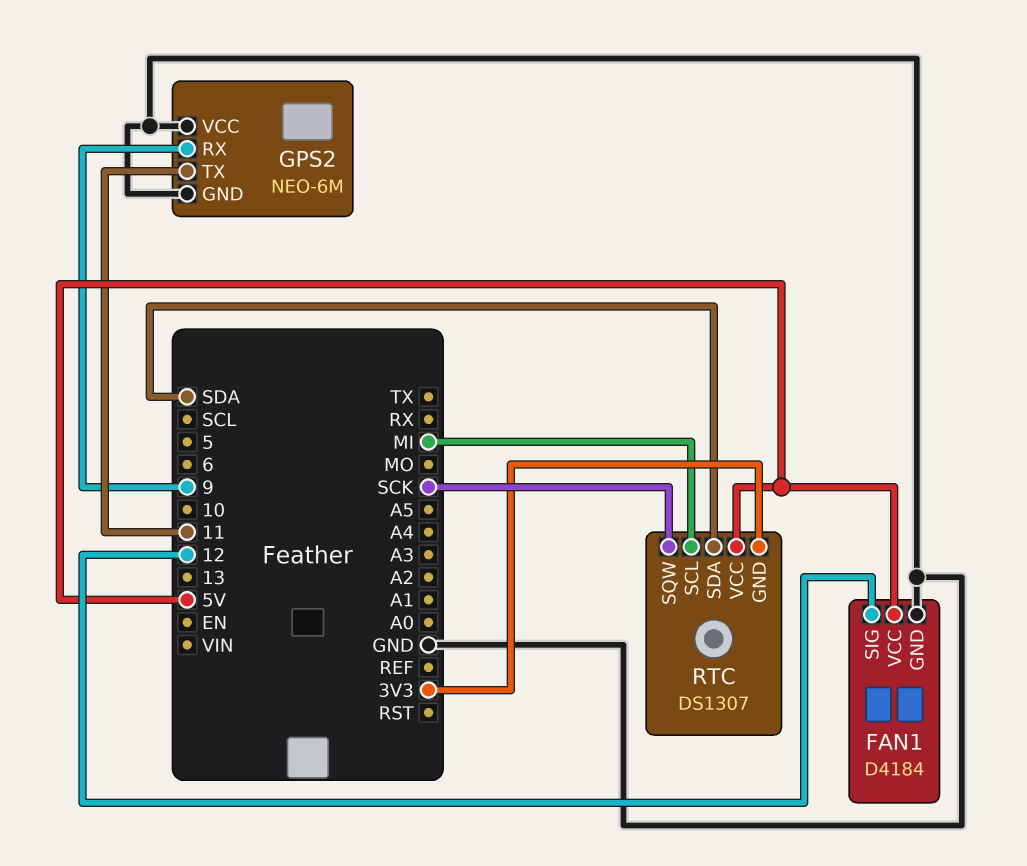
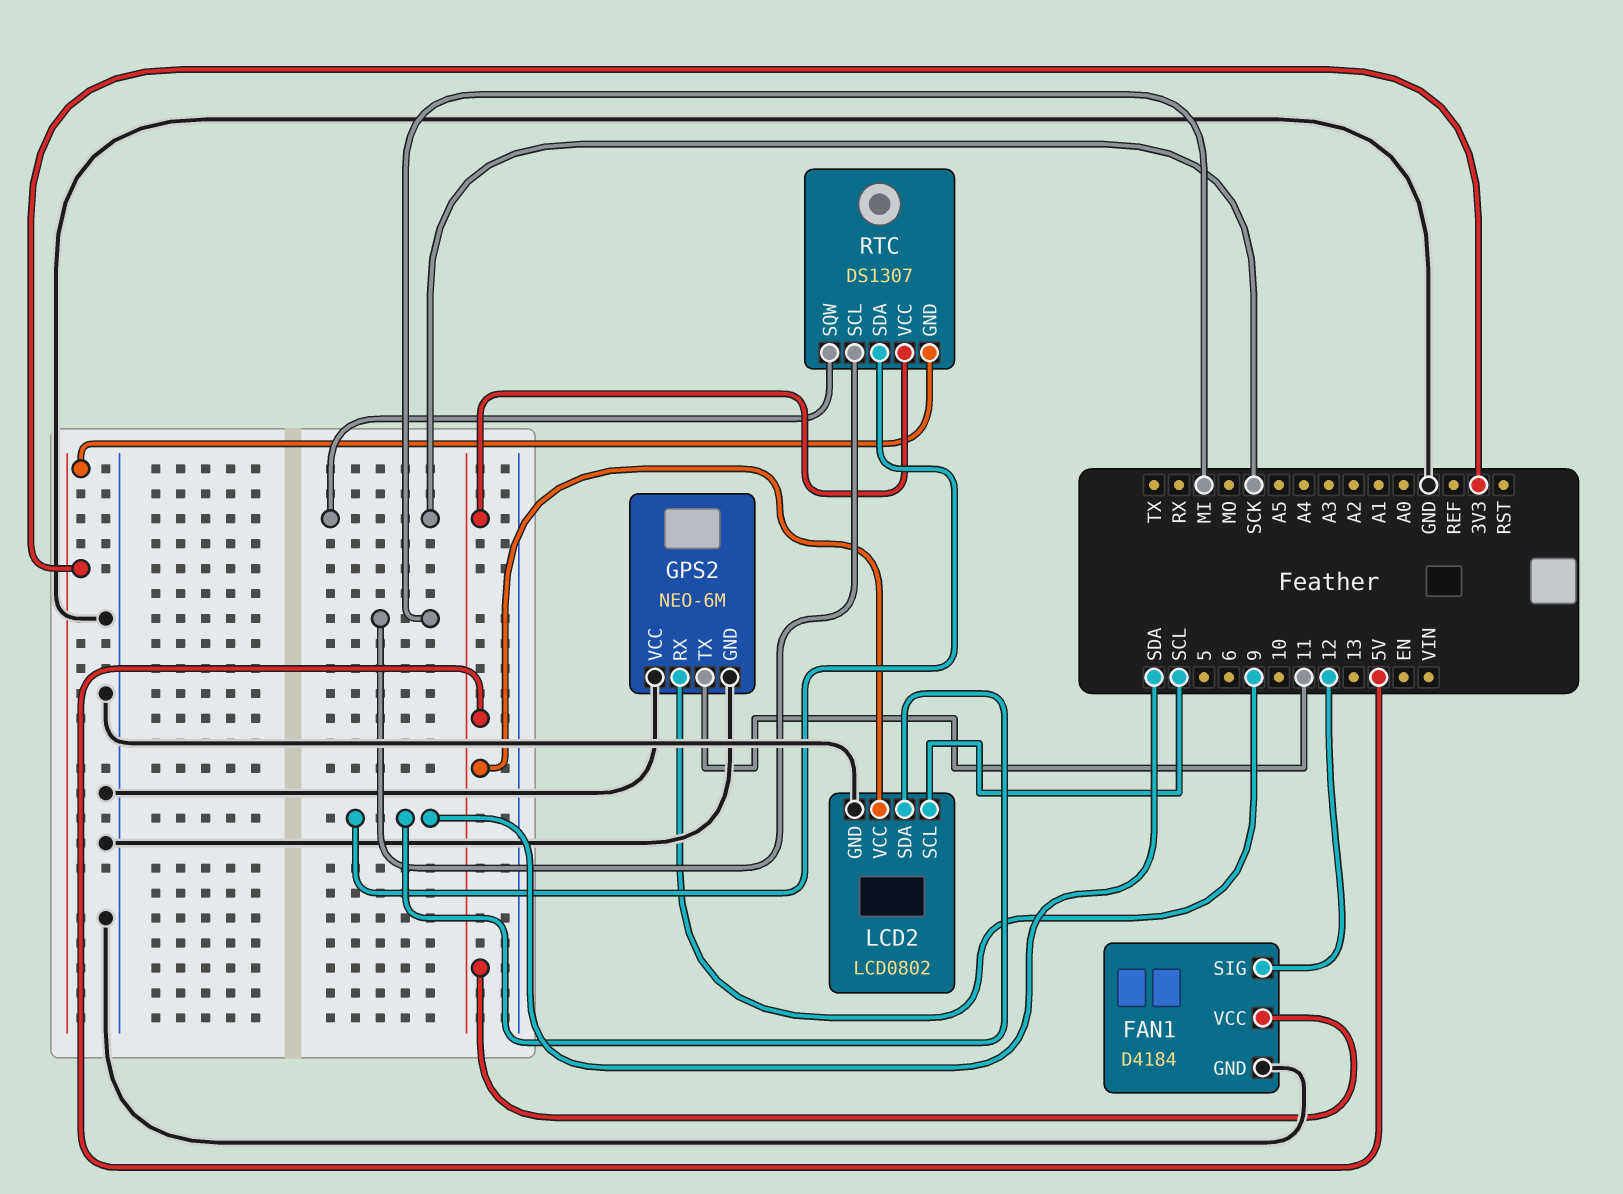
LCD2: none -> LCD0802
LCD2 pin GND: none -> GND
LCD2 pin SCL: none -> SCL
LCD2 pin SDA: none -> SDA
LCD2 pin VCC: none -> 5V

